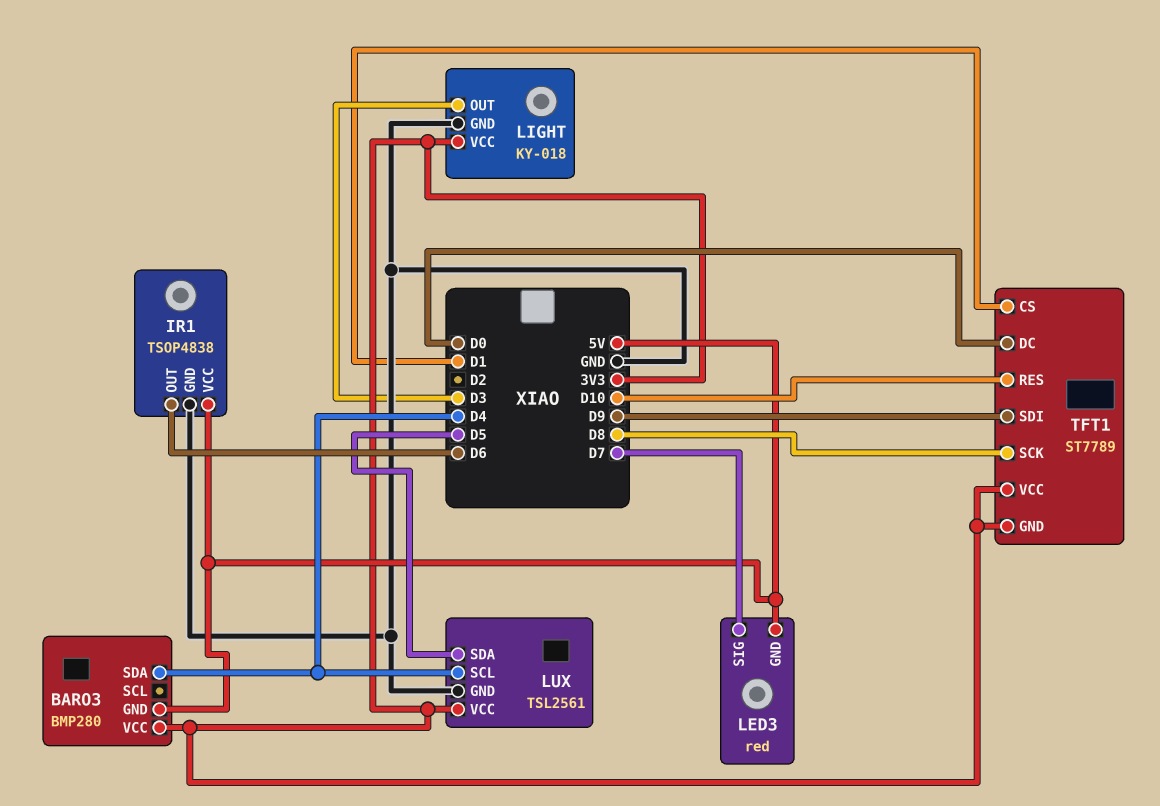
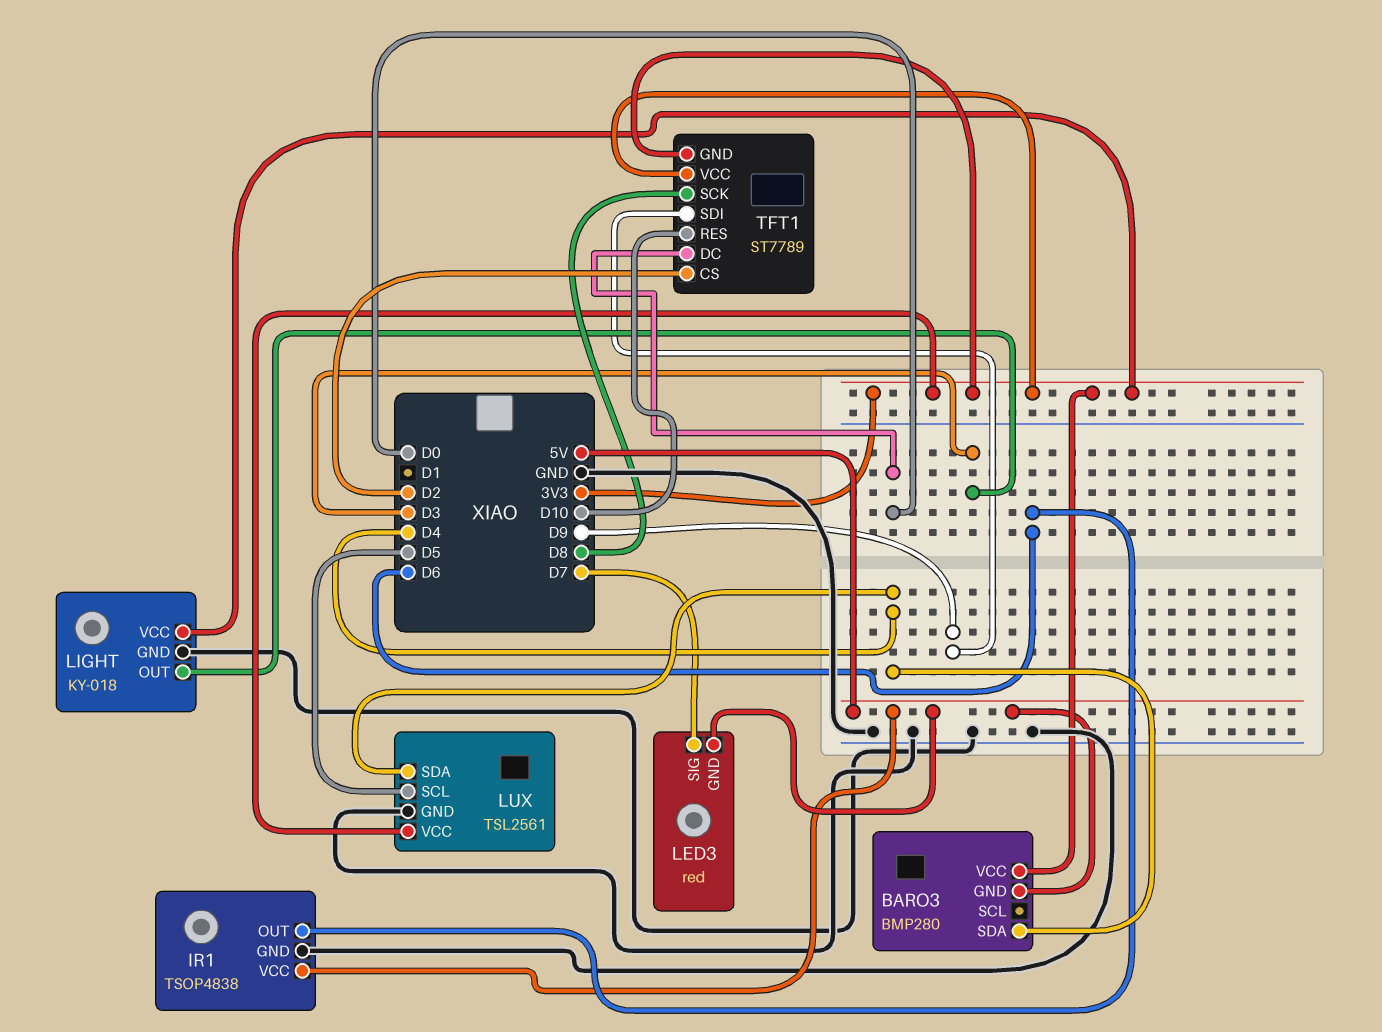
LUX pin SCL: D4 -> D5
LUX pin SDA: D5 -> D4
TFT1 pin CS: D1 -> D2

